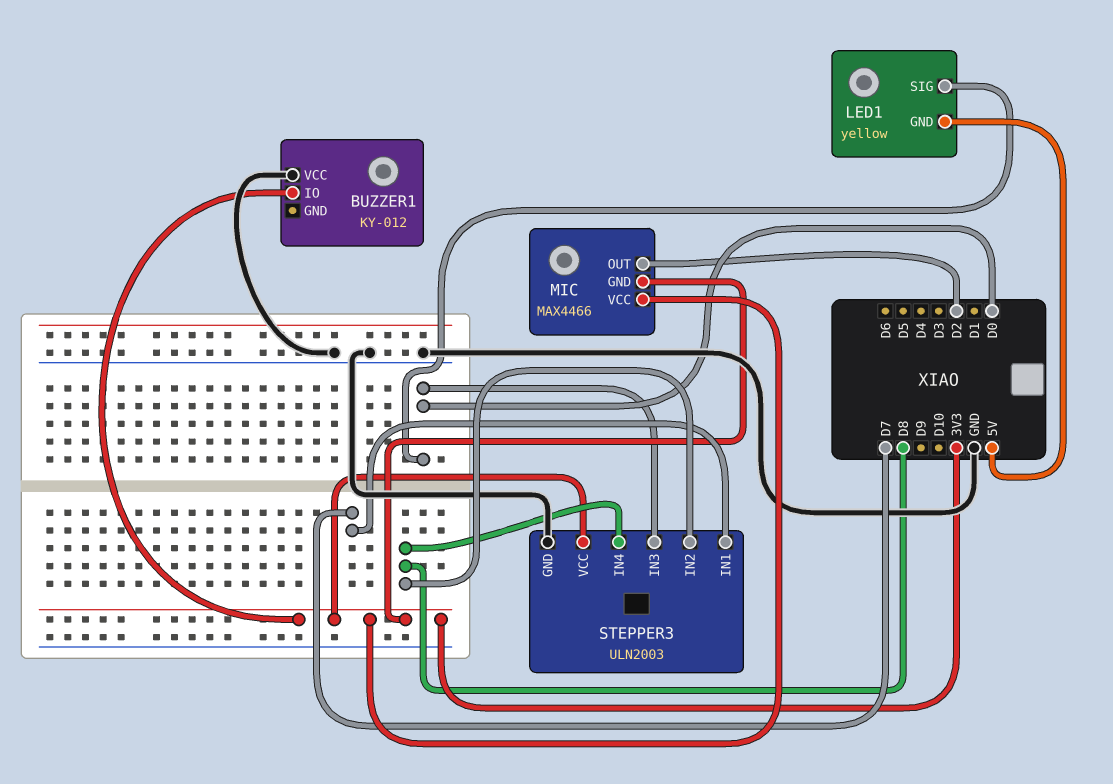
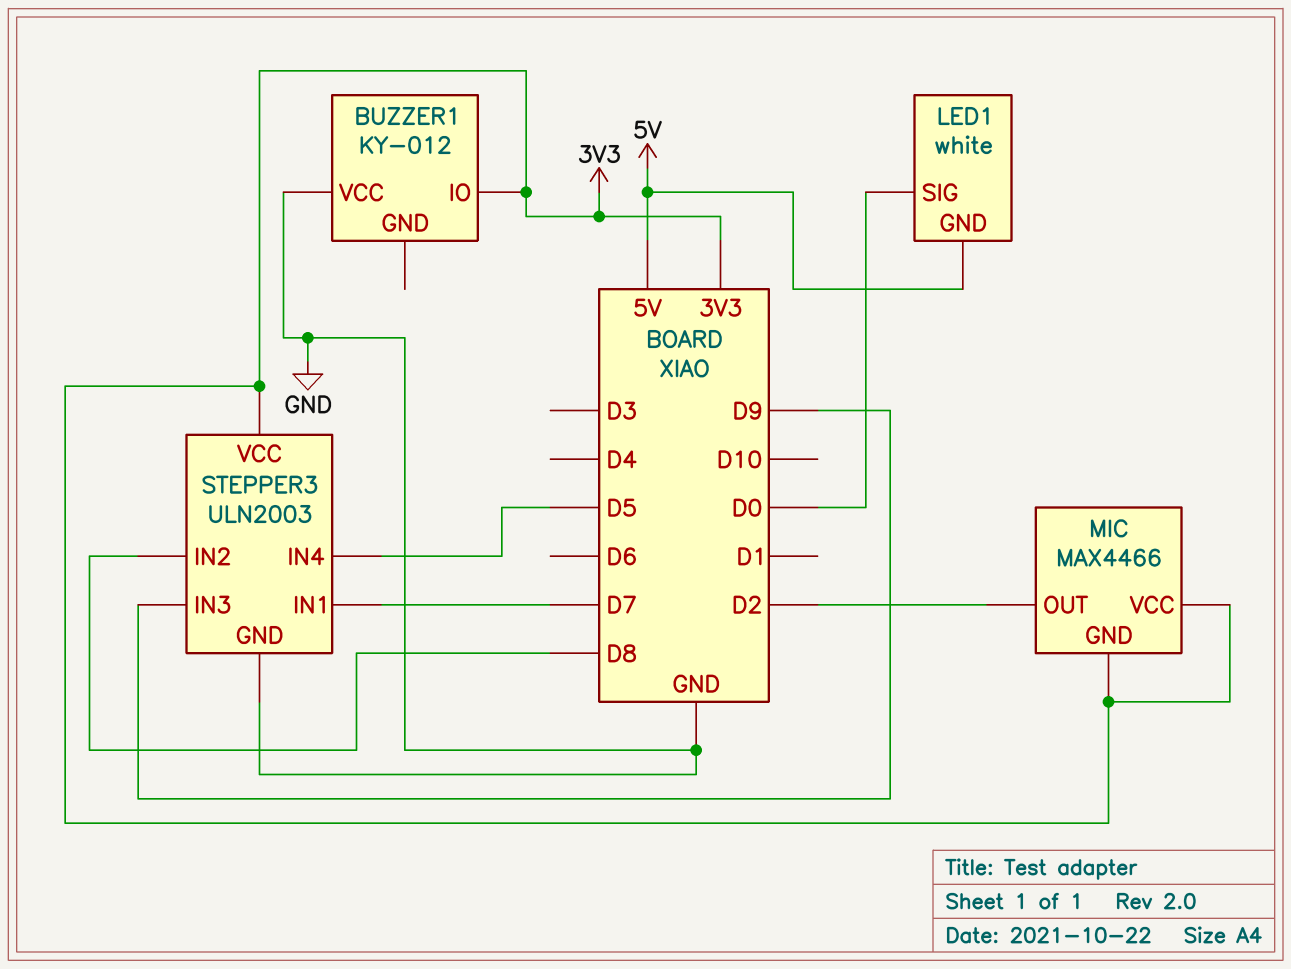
LED1: yellow -> white
STEPPER3 pin IN3: D0 -> D9
STEPPER3 pin IN4: D8 -> D5

